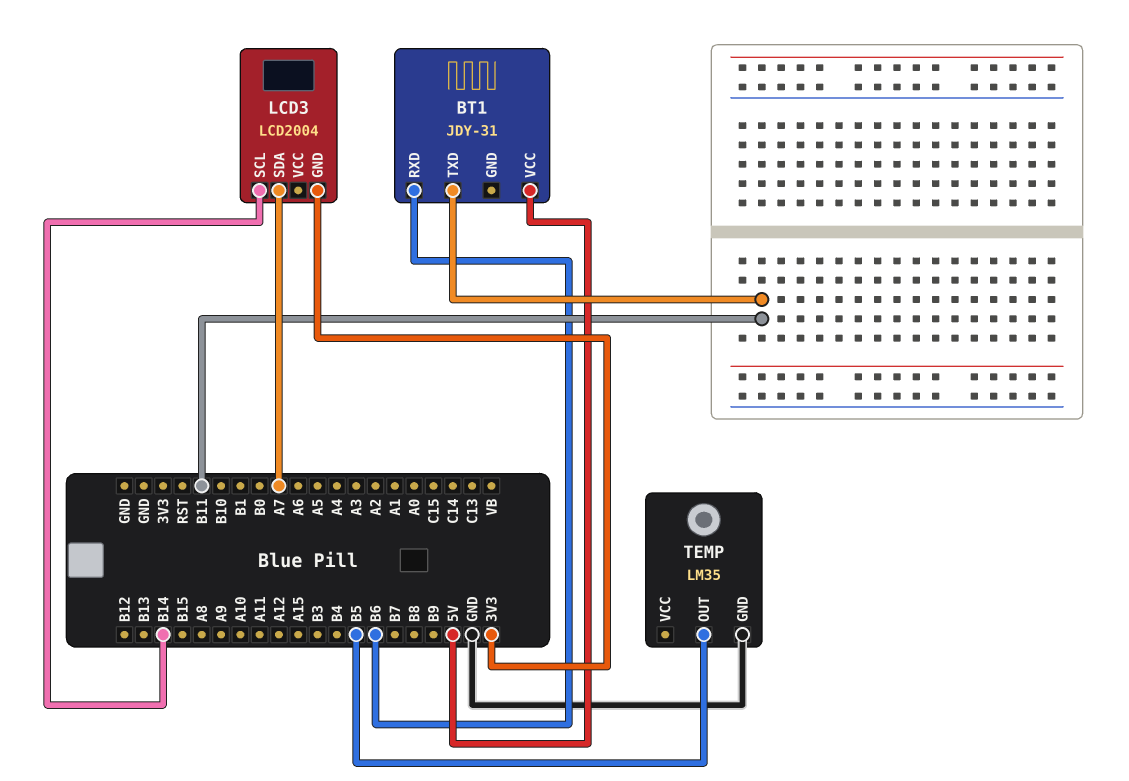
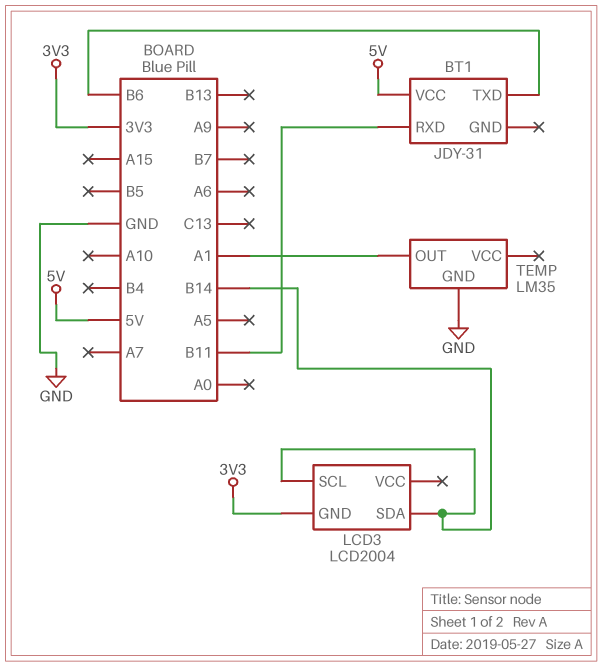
BT1 pin RXD: B6 -> B11
BT1 pin TXD: B11 -> B6
LCD3 pin SDA: A7 -> B14
TEMP pin OUT: B5 -> A1

